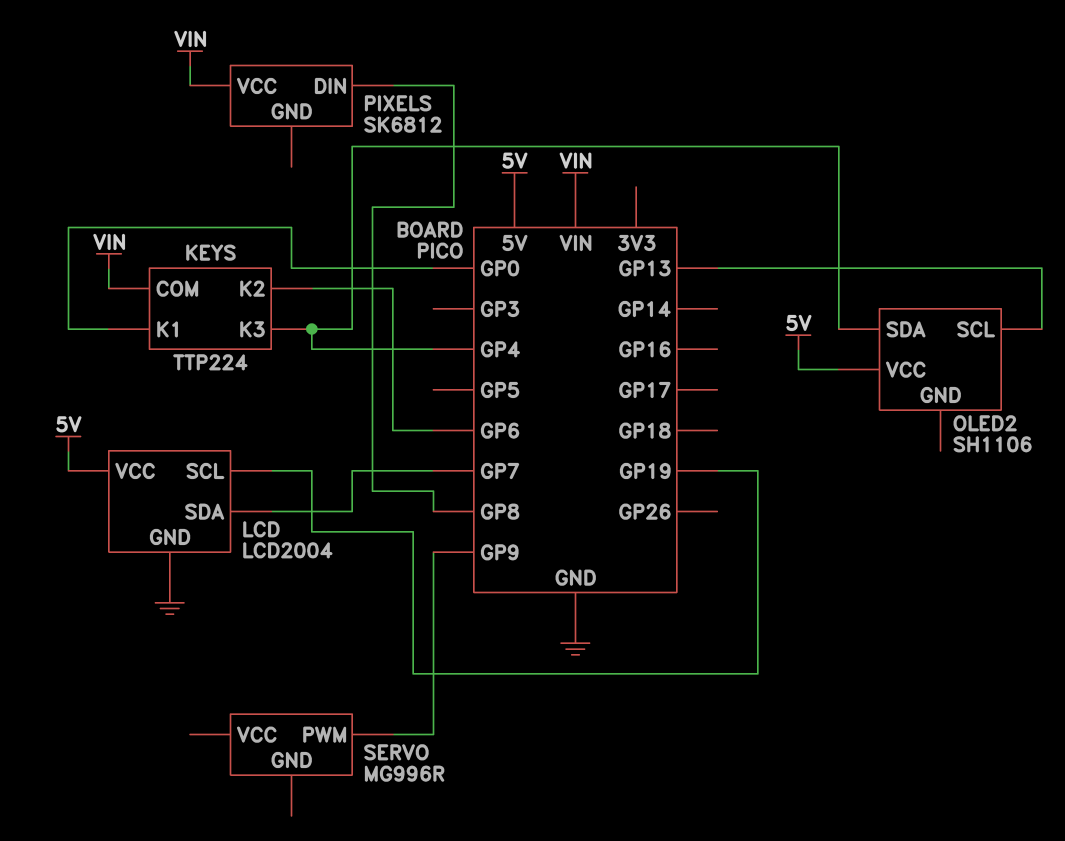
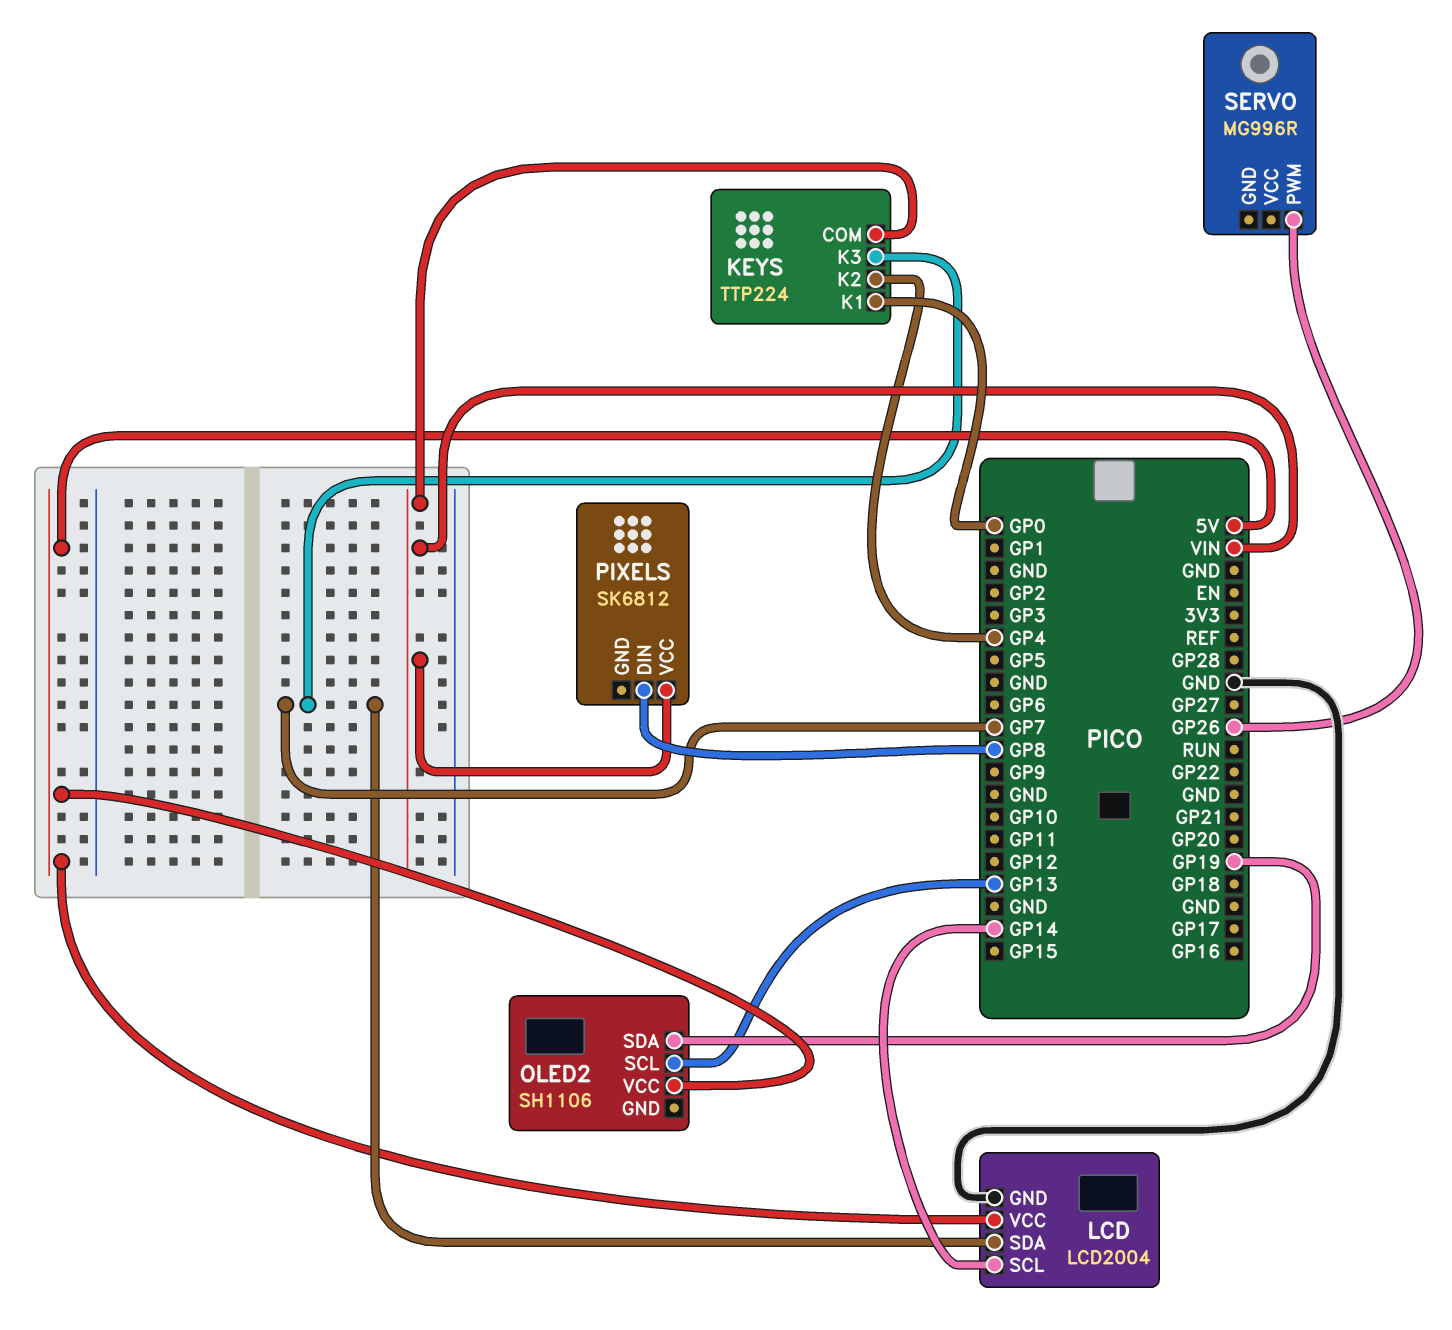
KEYS pin K2: GP6 -> GP4
KEYS pin K3: GP4 -> GP7
LCD pin SCL: GP19 -> GP14
OLED2 pin SDA: GP4 -> GP19
SERVO pin PWM: GP9 -> GP26

